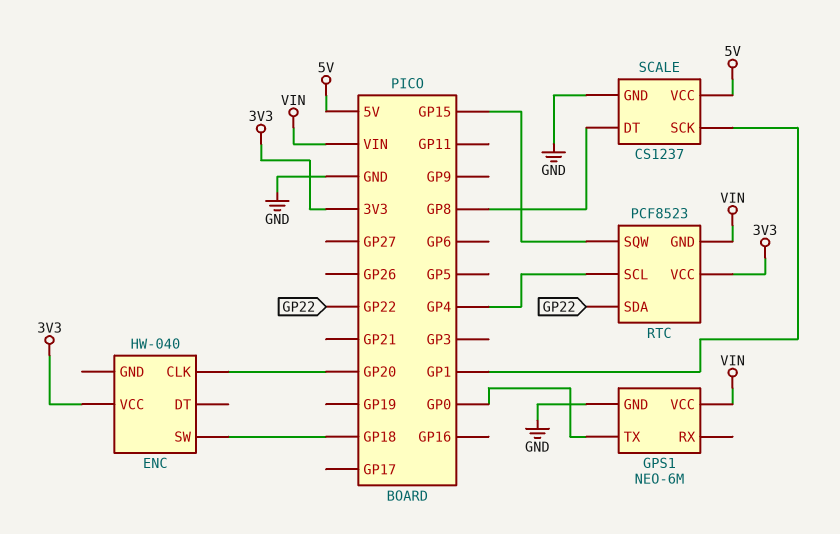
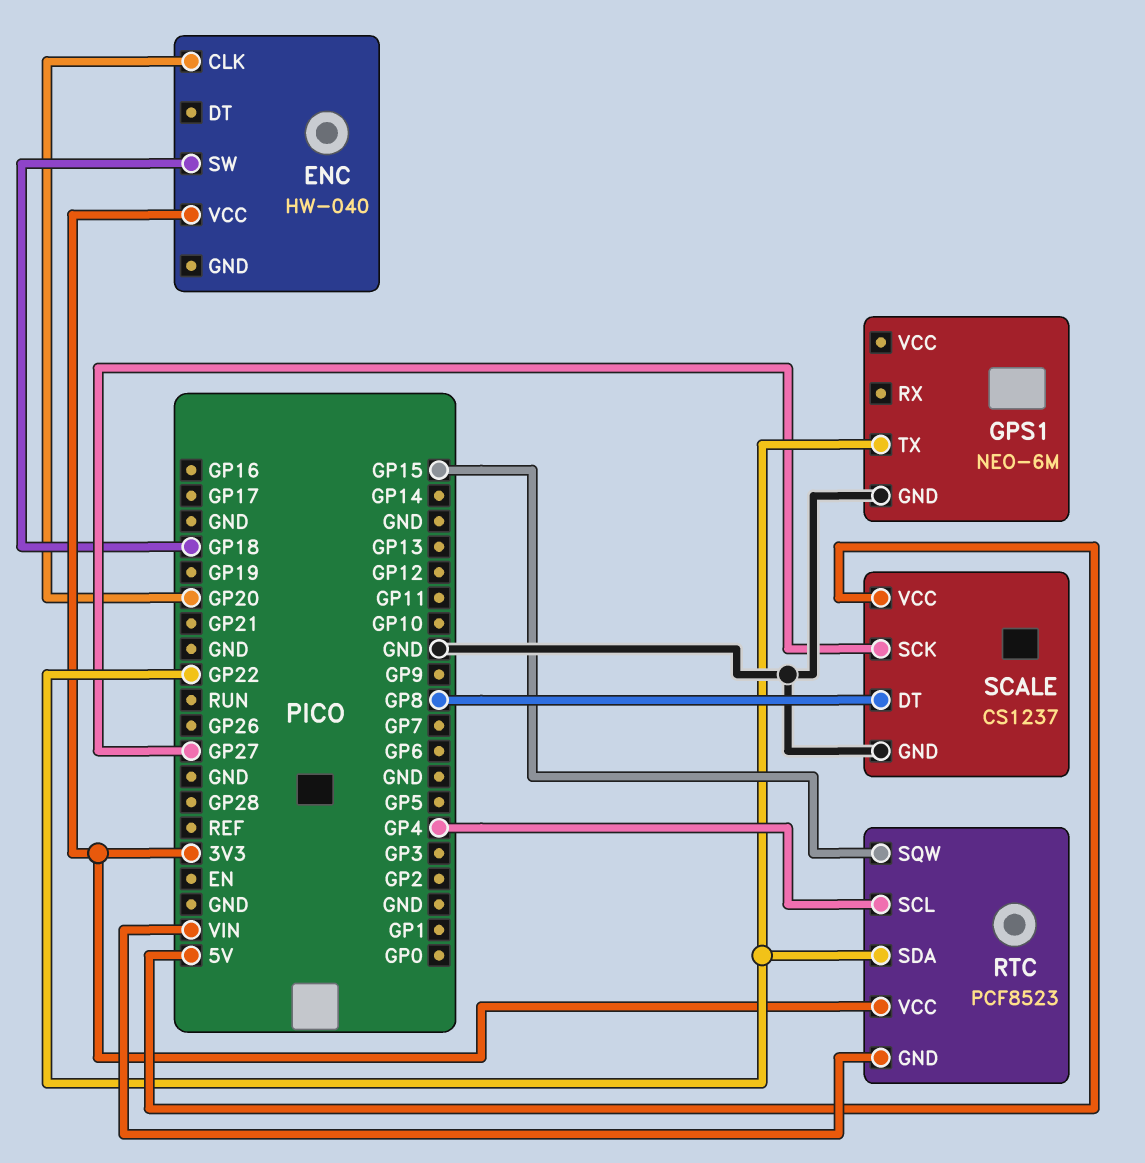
GPS1 pin TX: GP0 -> GP22
GPS1 pin VCC: VIN -> none
SCALE pin SCK: GP1 -> GP27

